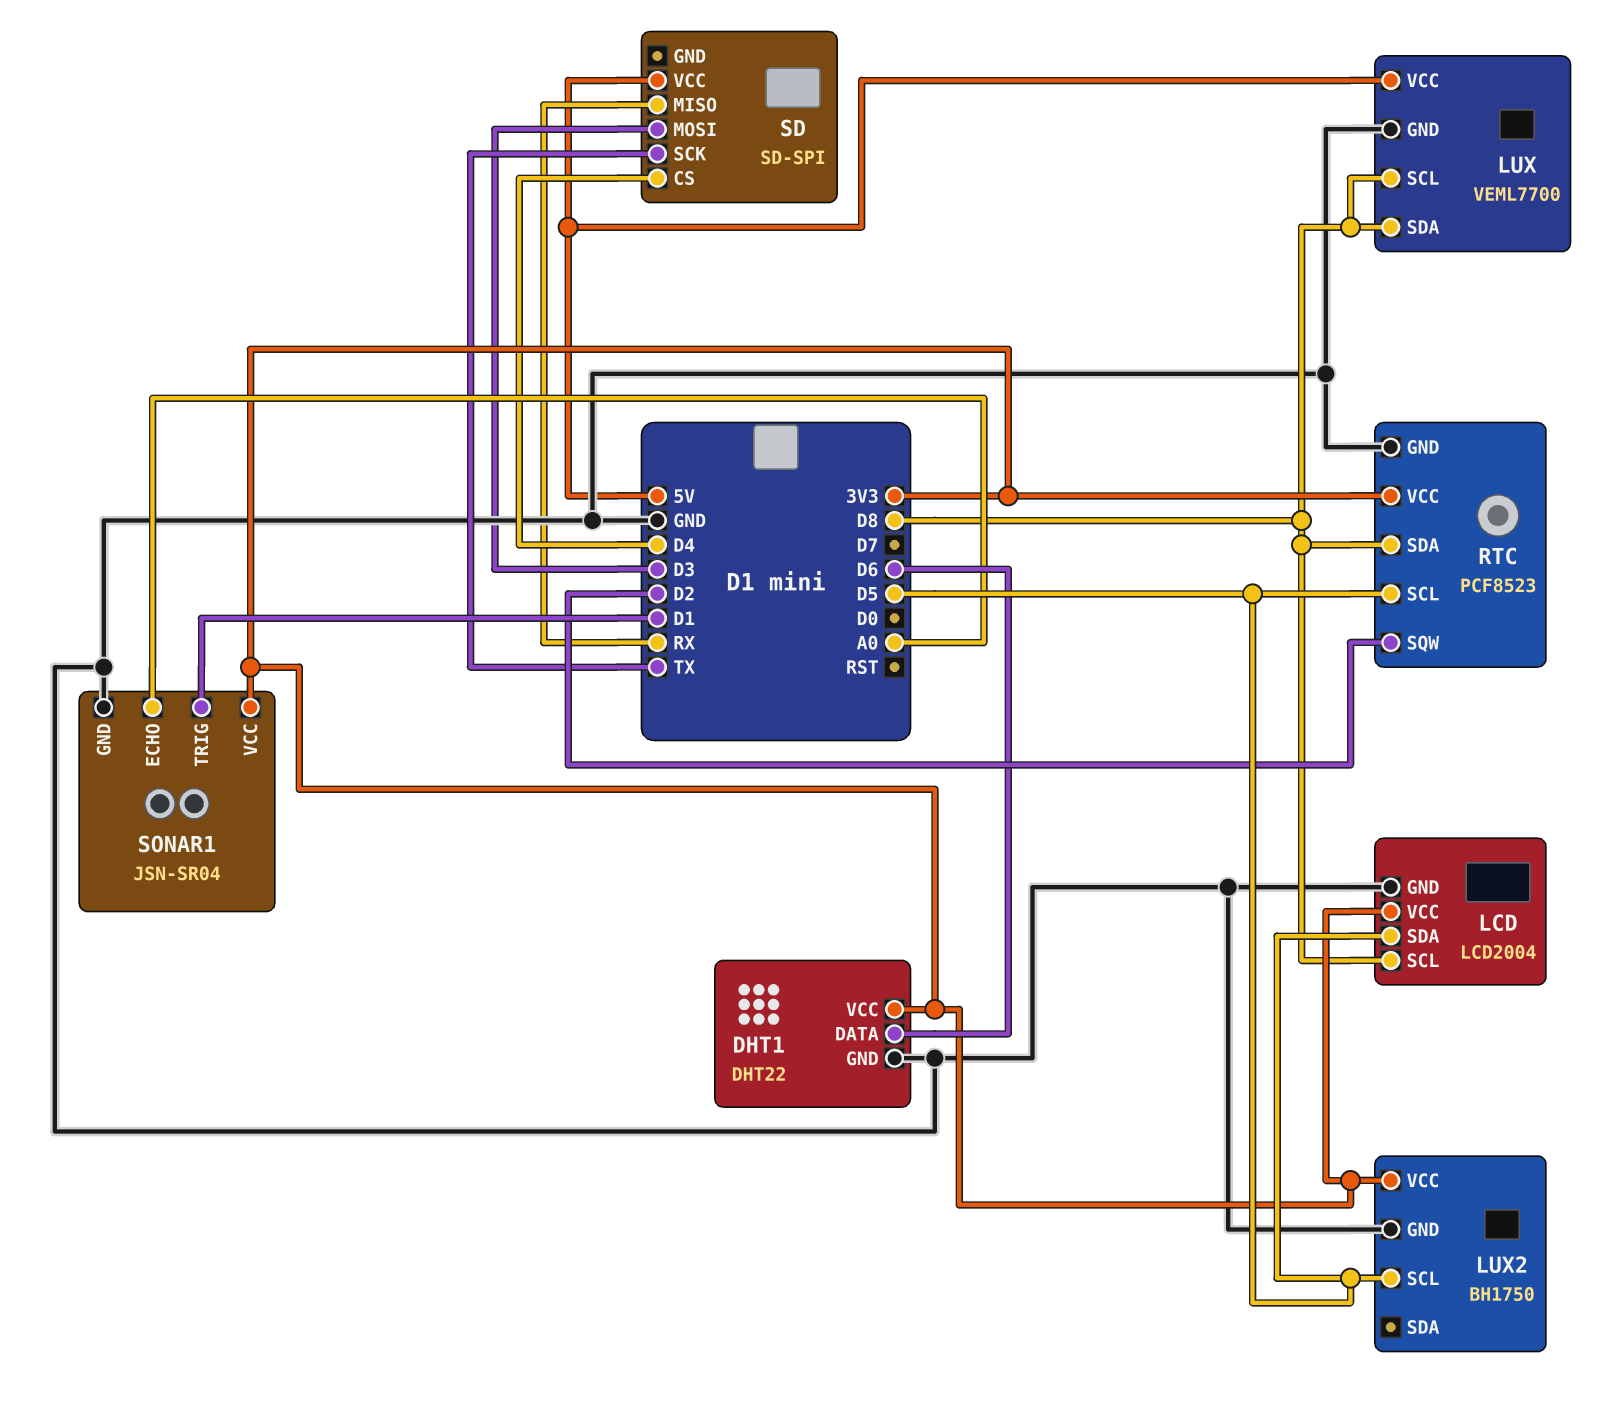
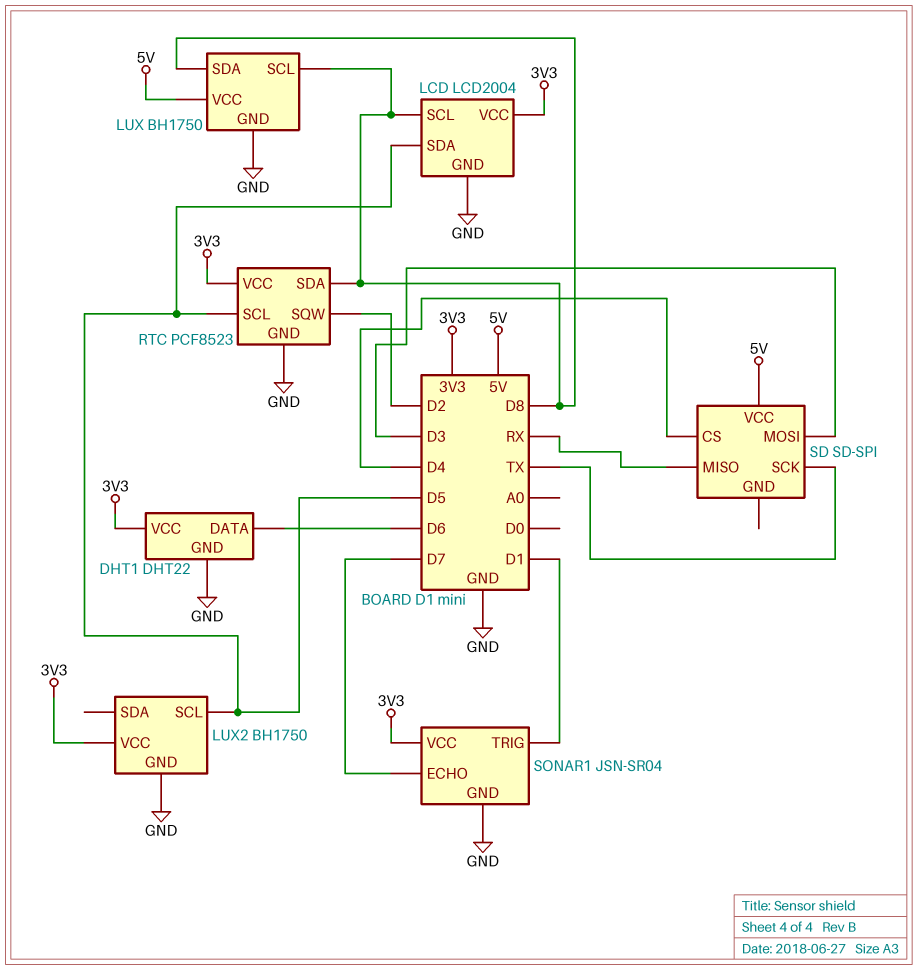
LUX: VEML7700 -> BH1750
SONAR1 pin ECHO: A0 -> D7

